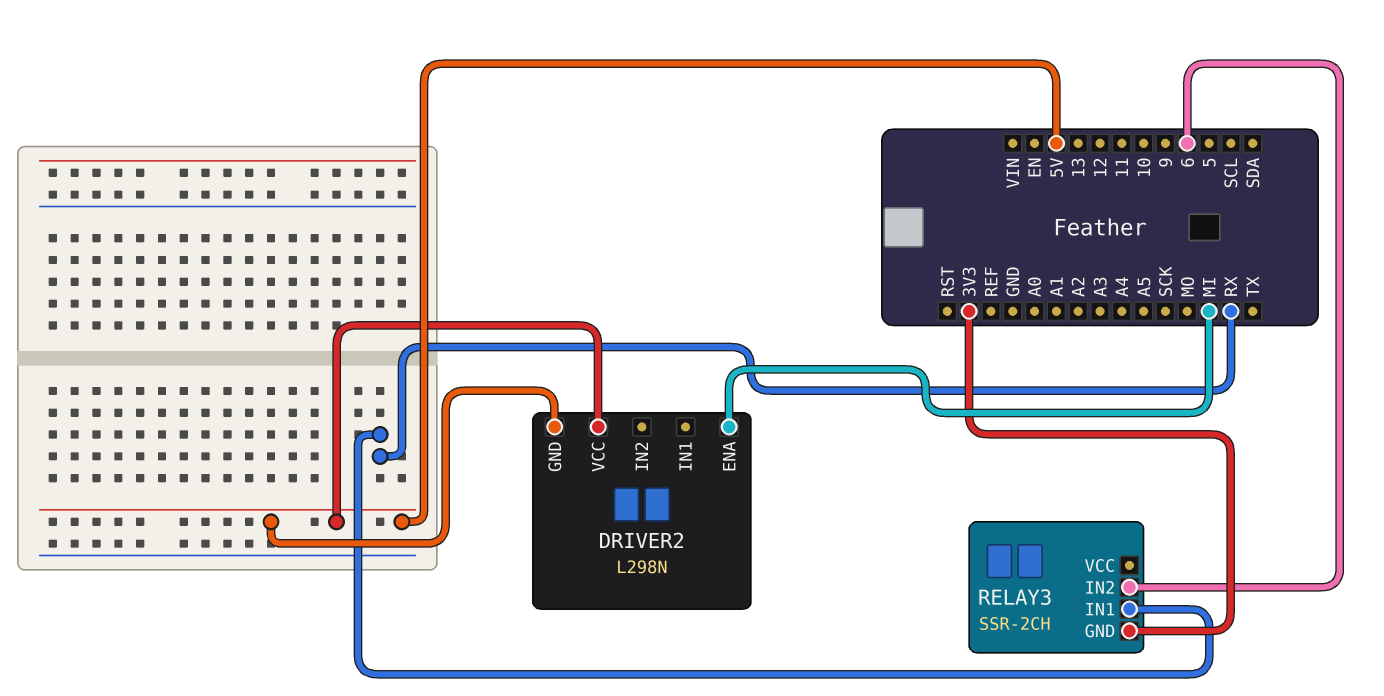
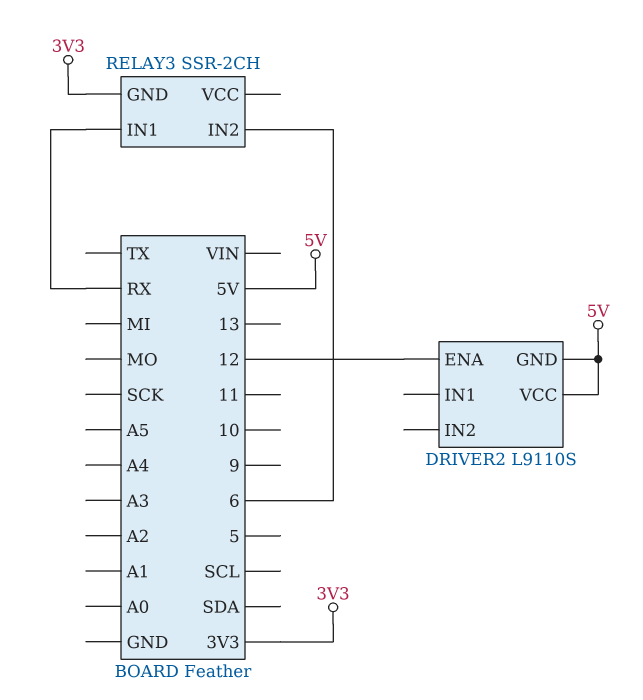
DRIVER2: L298N -> L9110S
DRIVER2 pin ENA: MI -> 12

